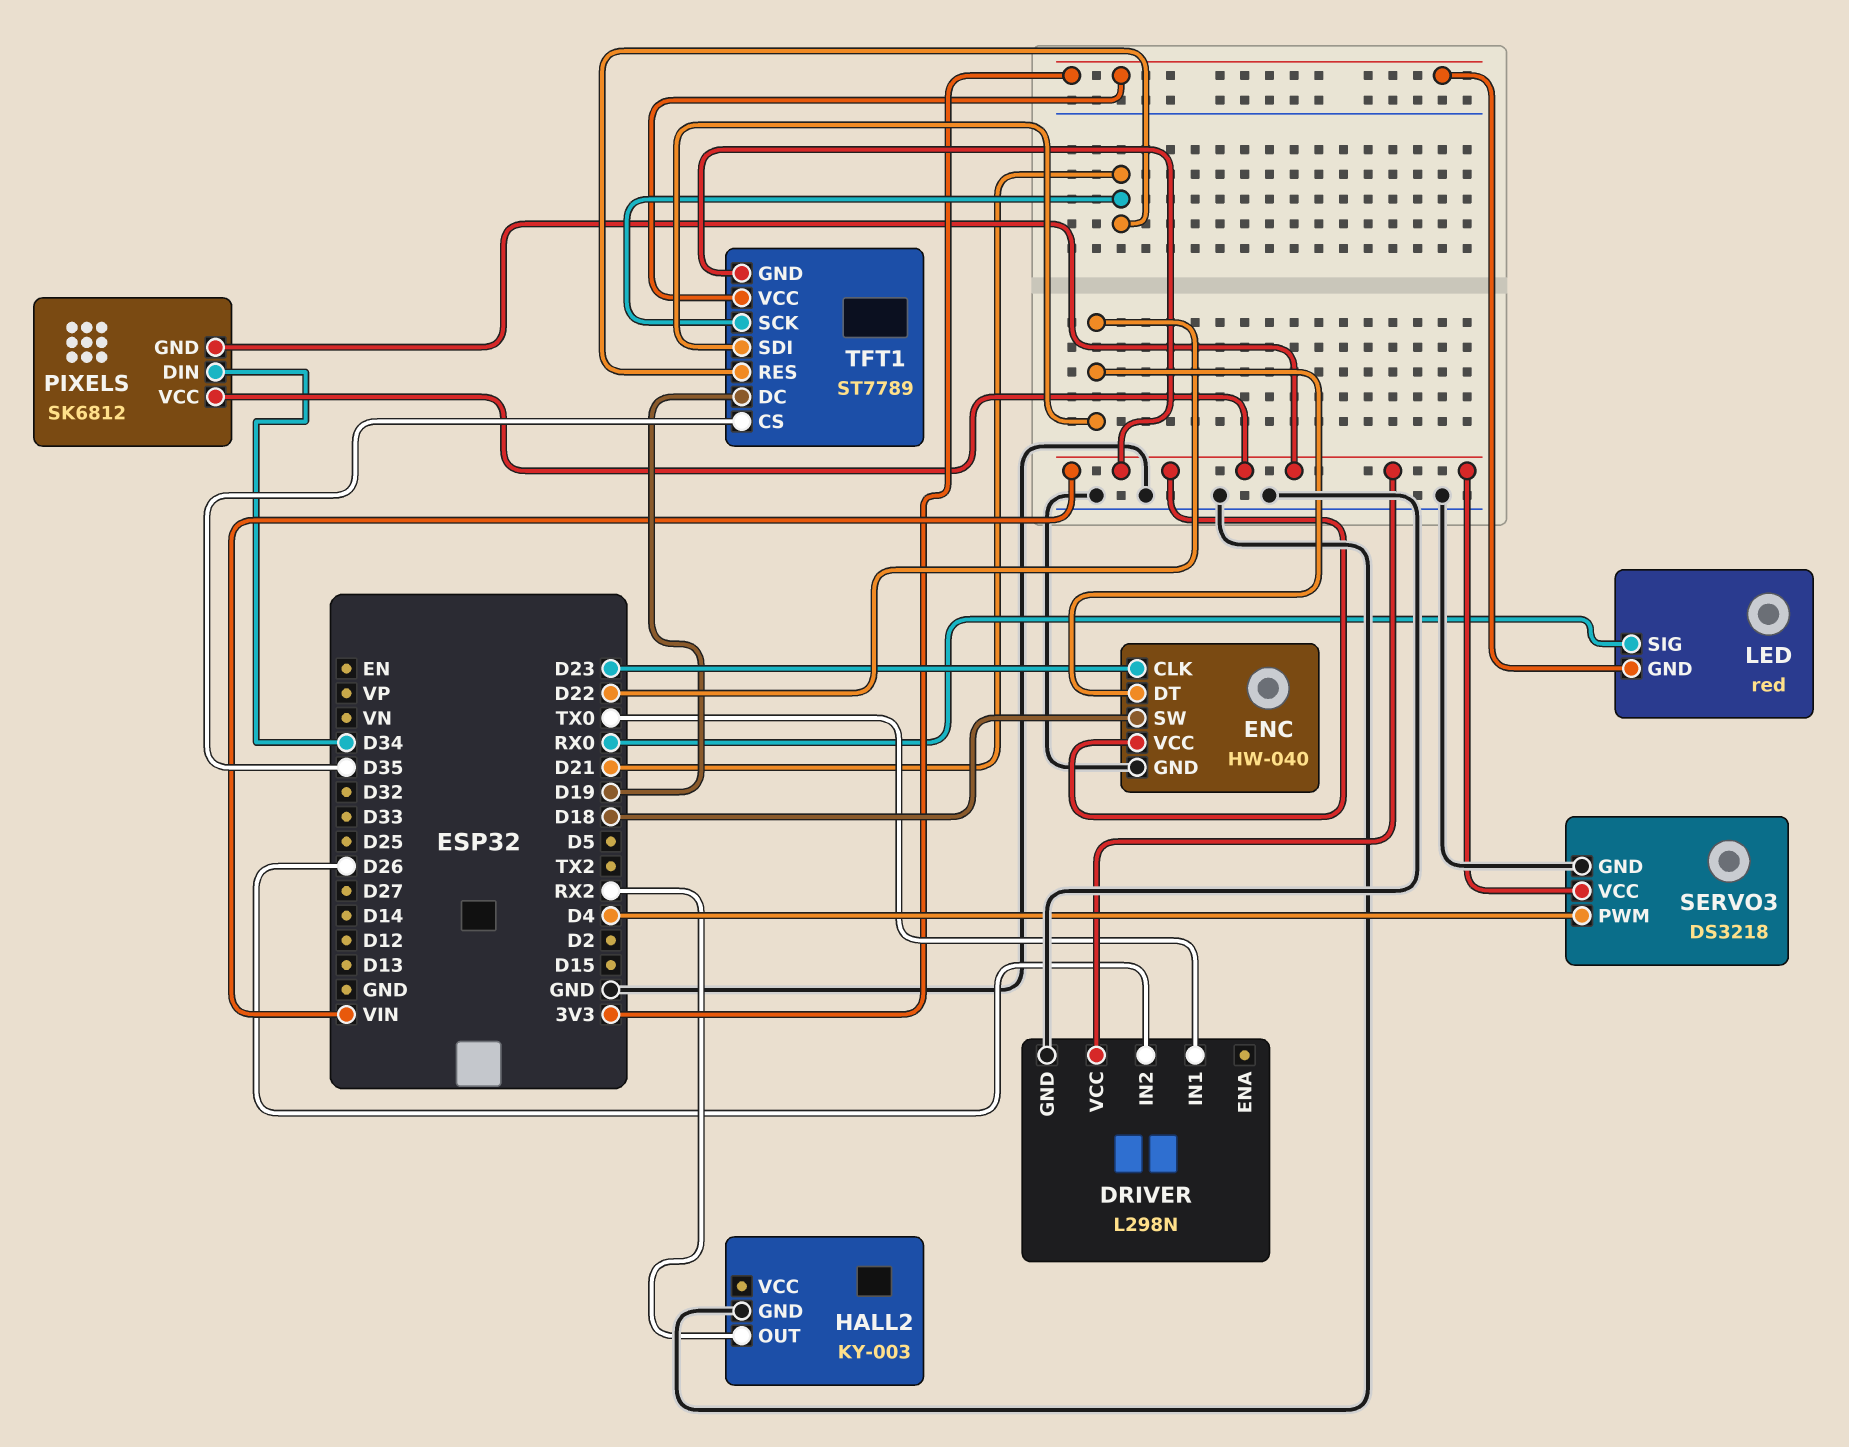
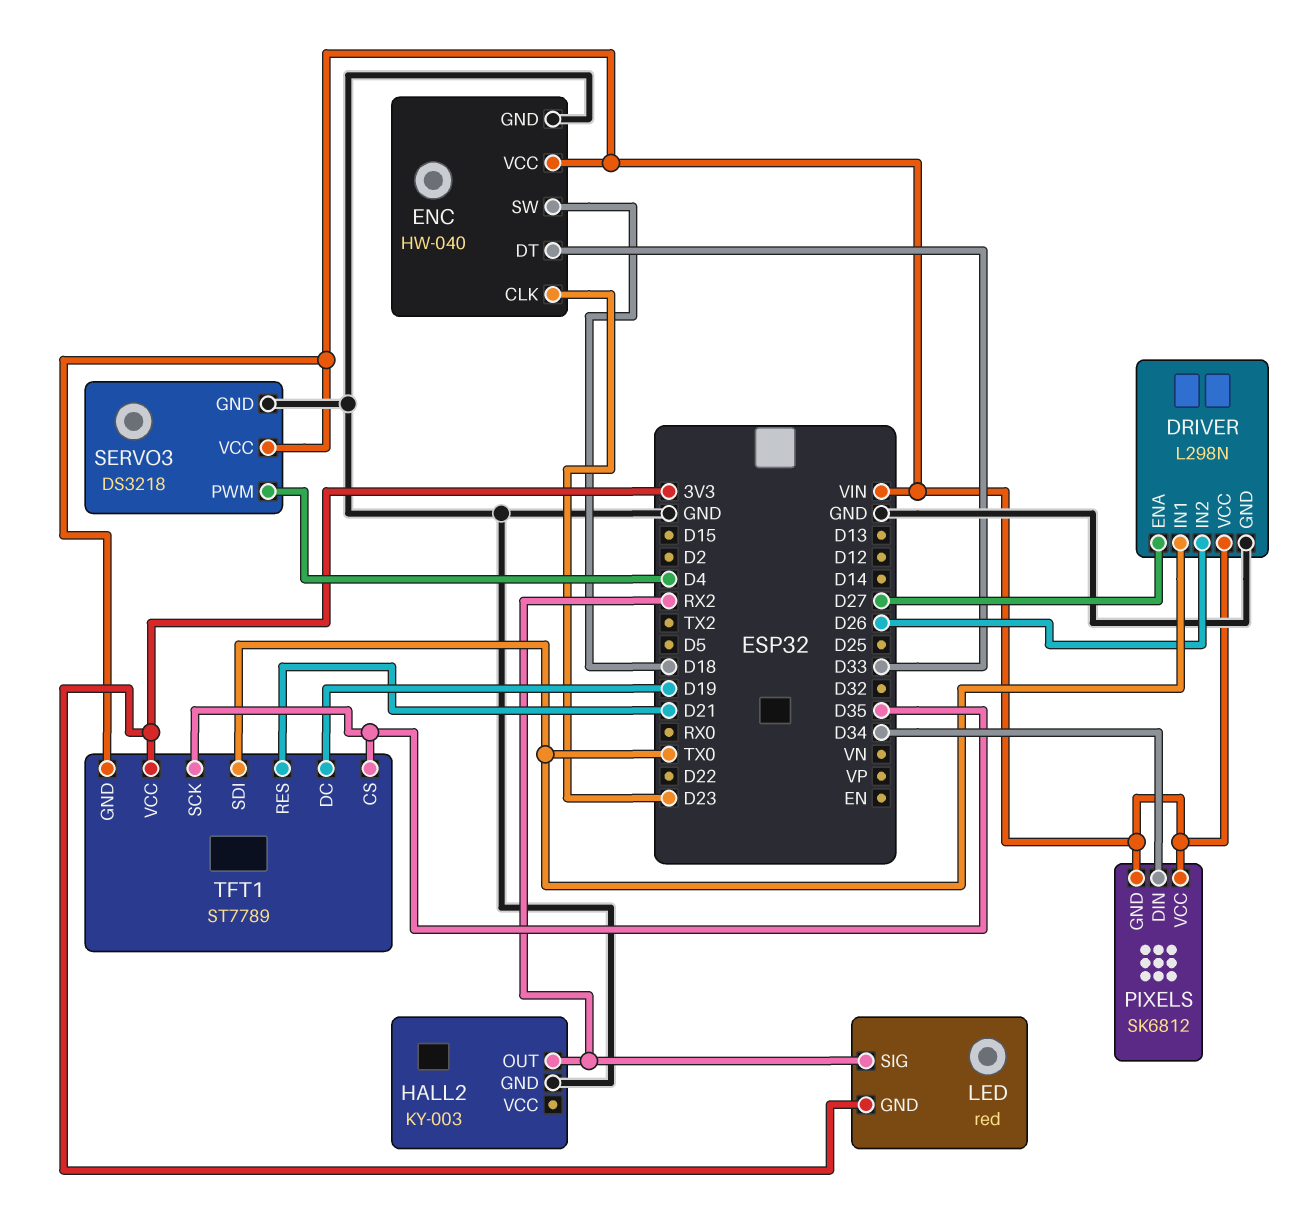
DRIVER pin ENA: none -> D27
ENC pin DT: D22 -> D33
LED pin SIG: RX0 -> RX2
TFT1 pin SCK: D21 -> D35
TFT1 pin SDI: D22 -> TX0

